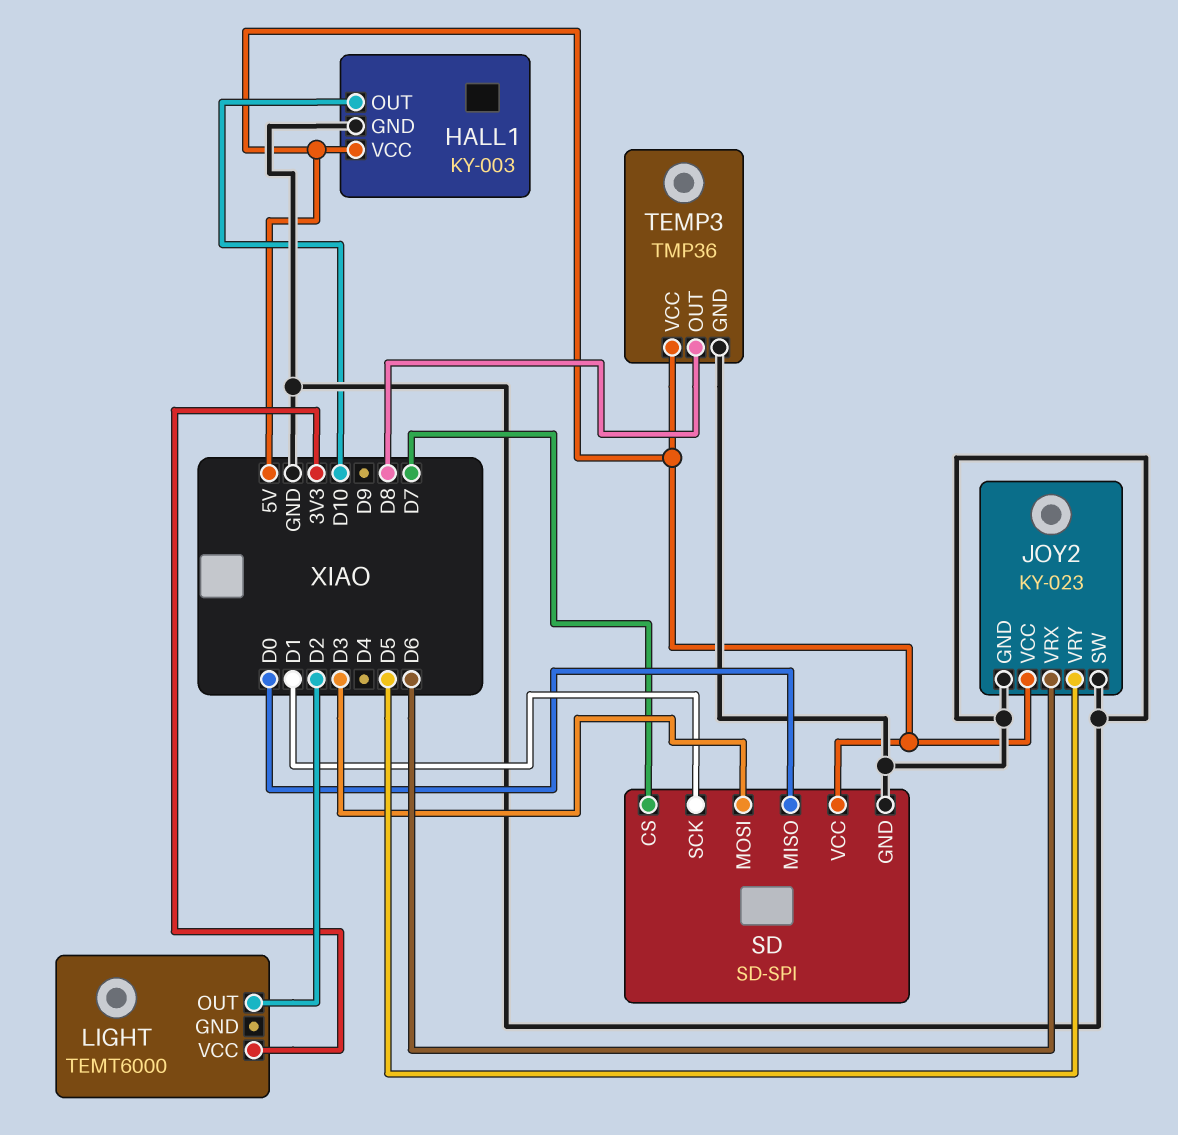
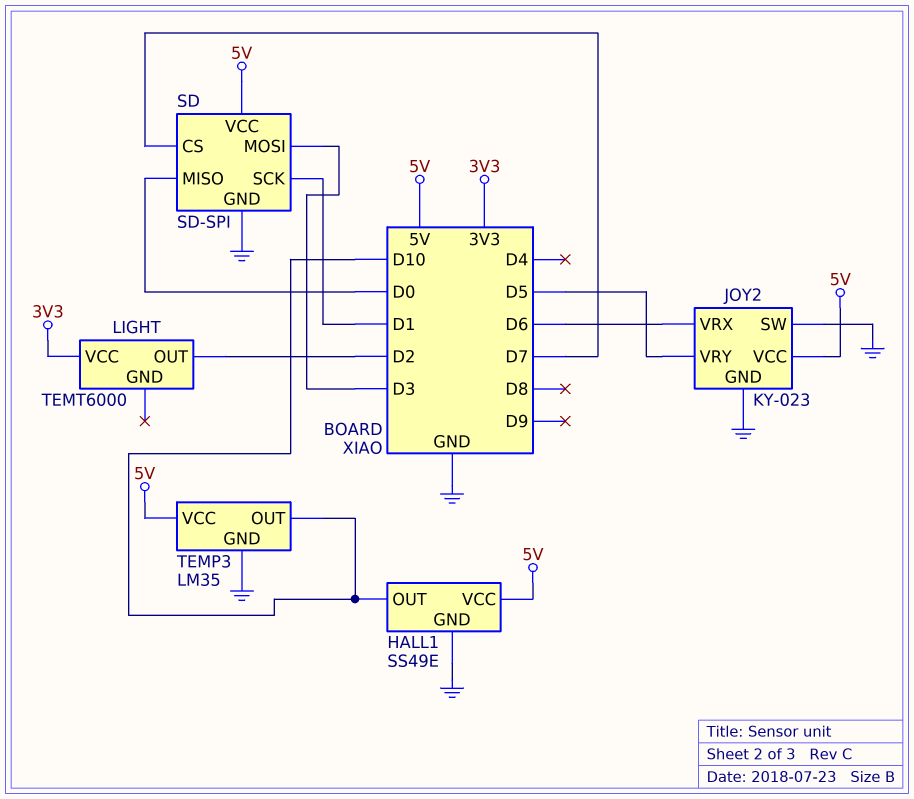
HALL1: KY-003 -> SS49E
TEMP3: TMP36 -> LM35
TEMP3 pin OUT: D8 -> D10

